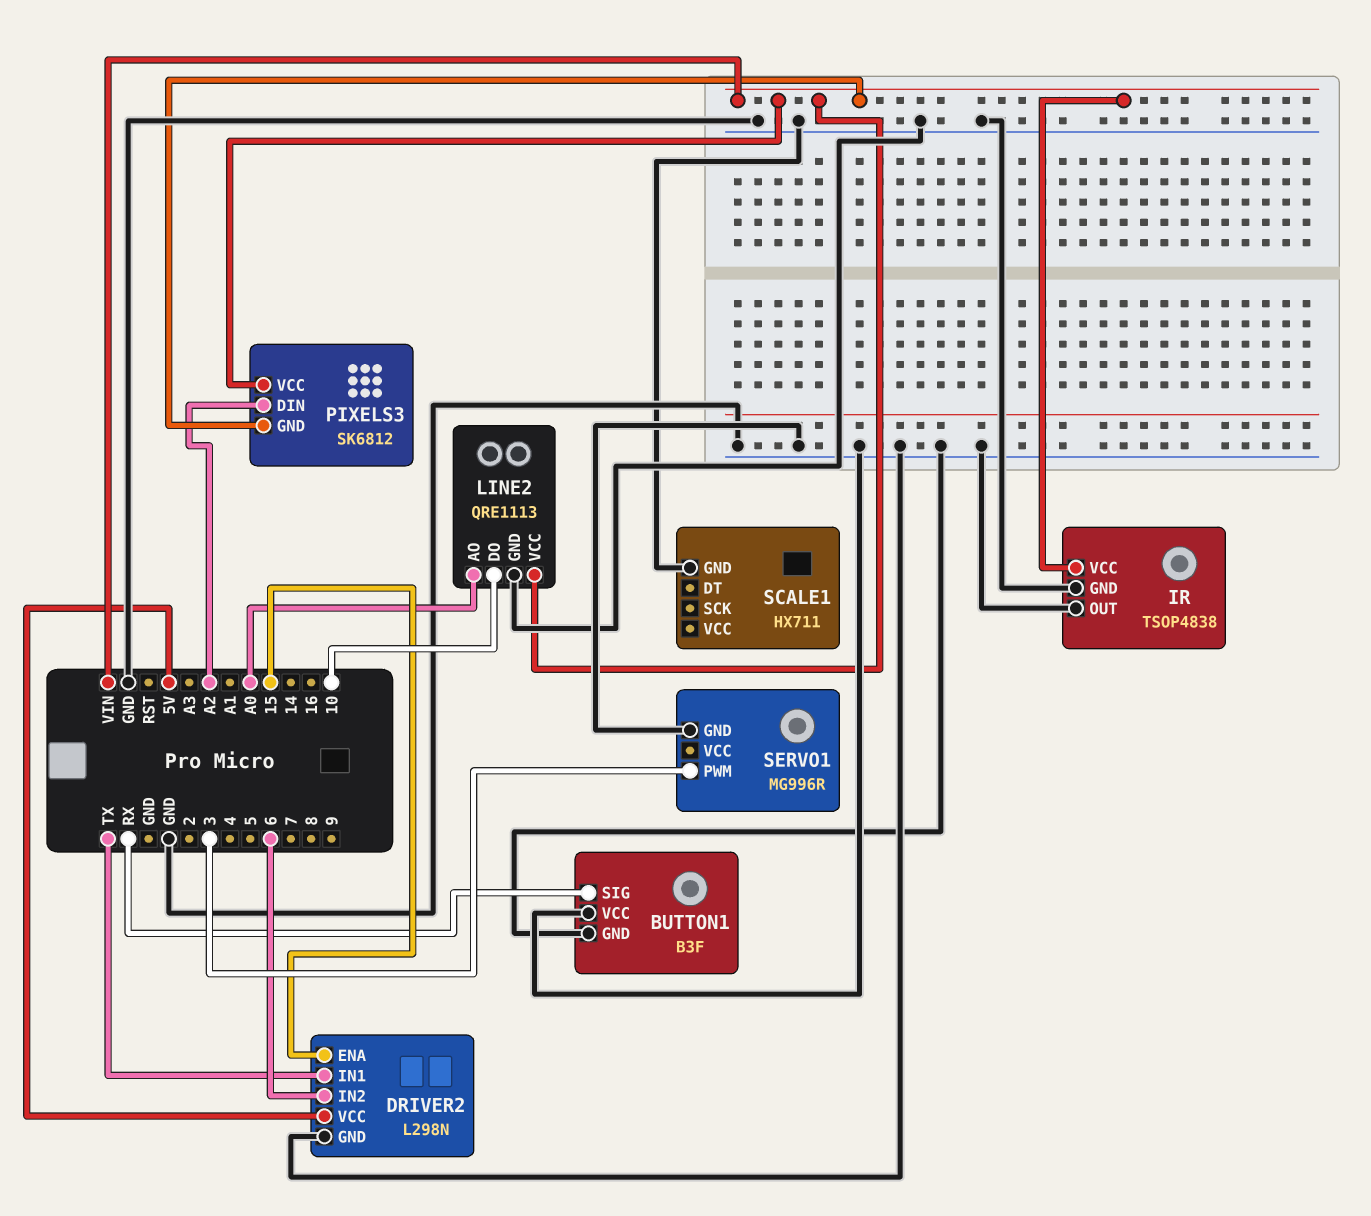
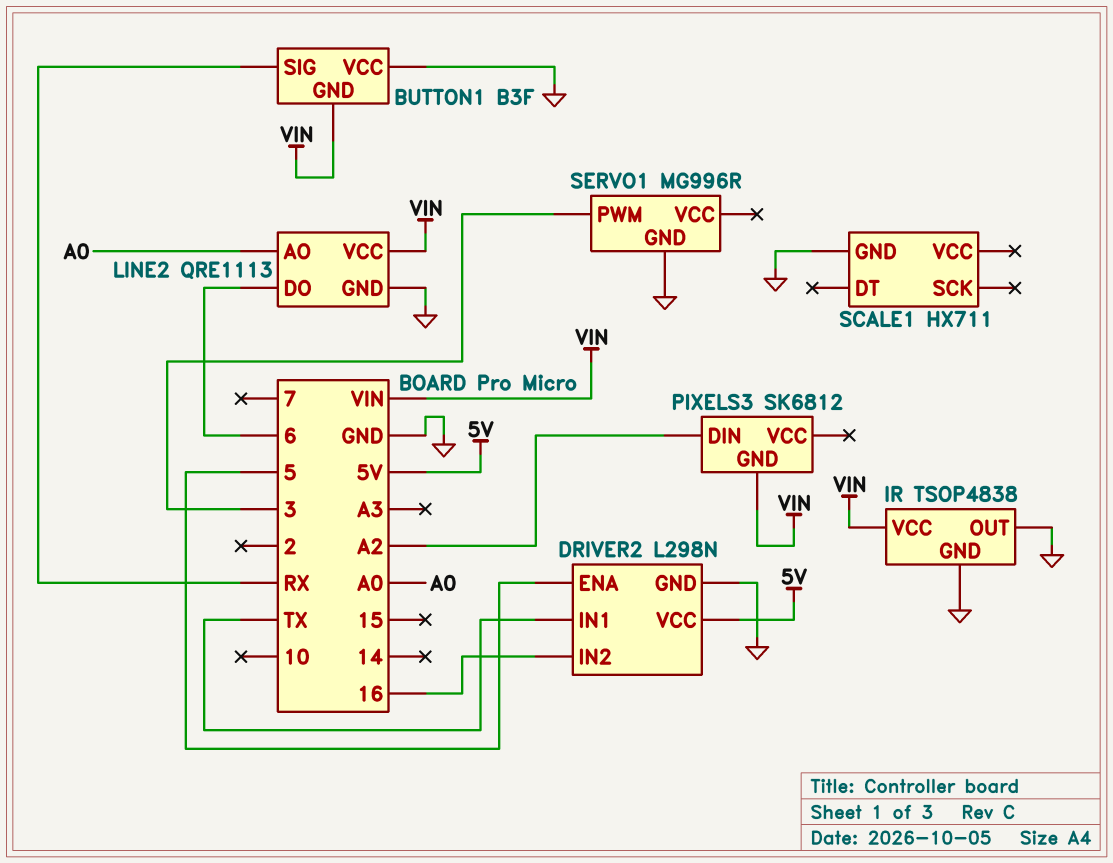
BUTTON1 pin GND: GND -> VIN
DRIVER2 pin ENA: 15 -> 5
DRIVER2 pin IN2: 6 -> 16
LINE2 pin DO: 10 -> 6
PIXELS3 pin VCC: VIN -> none

